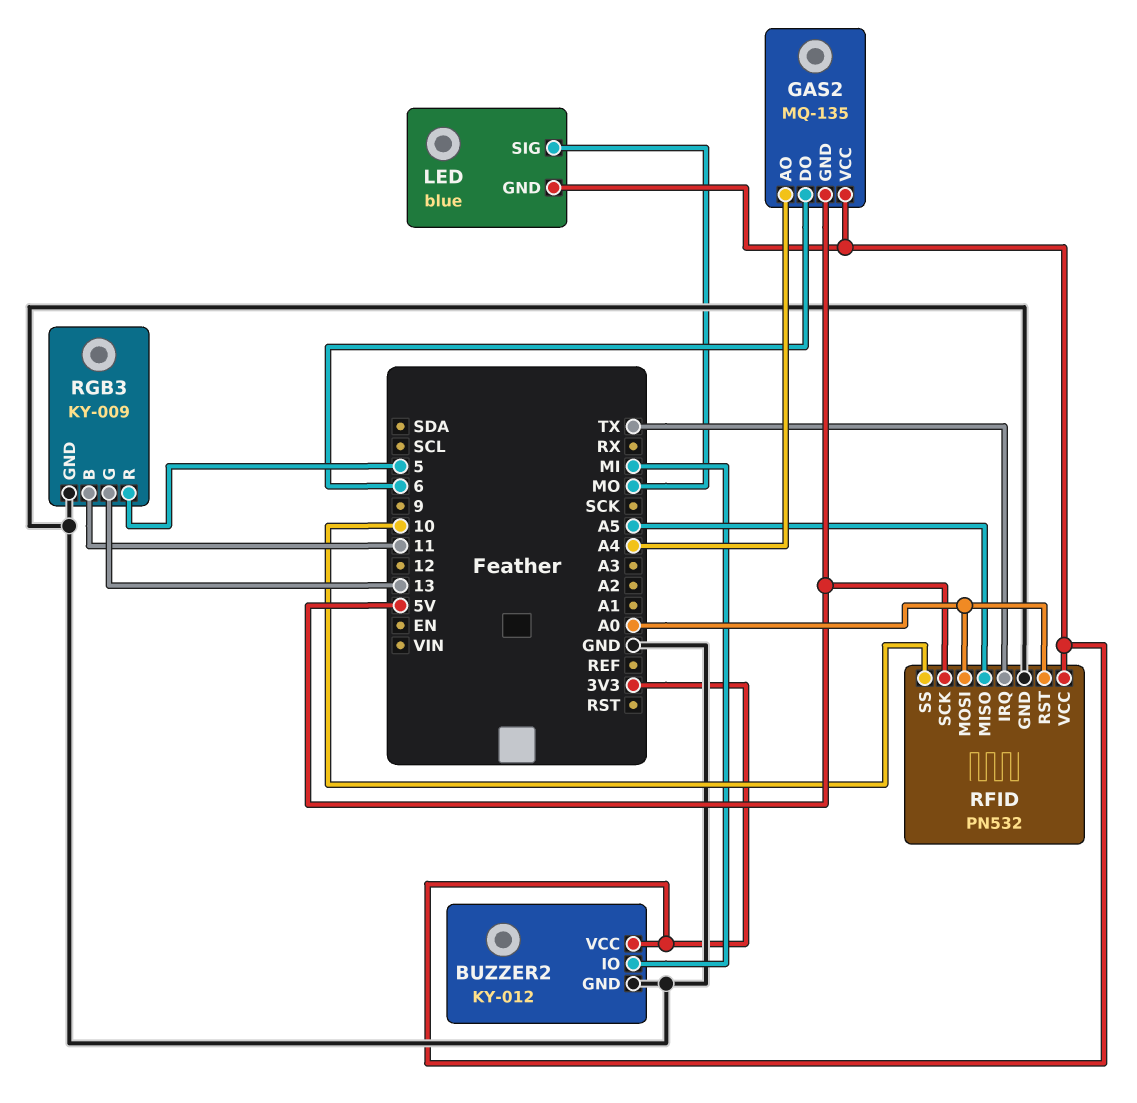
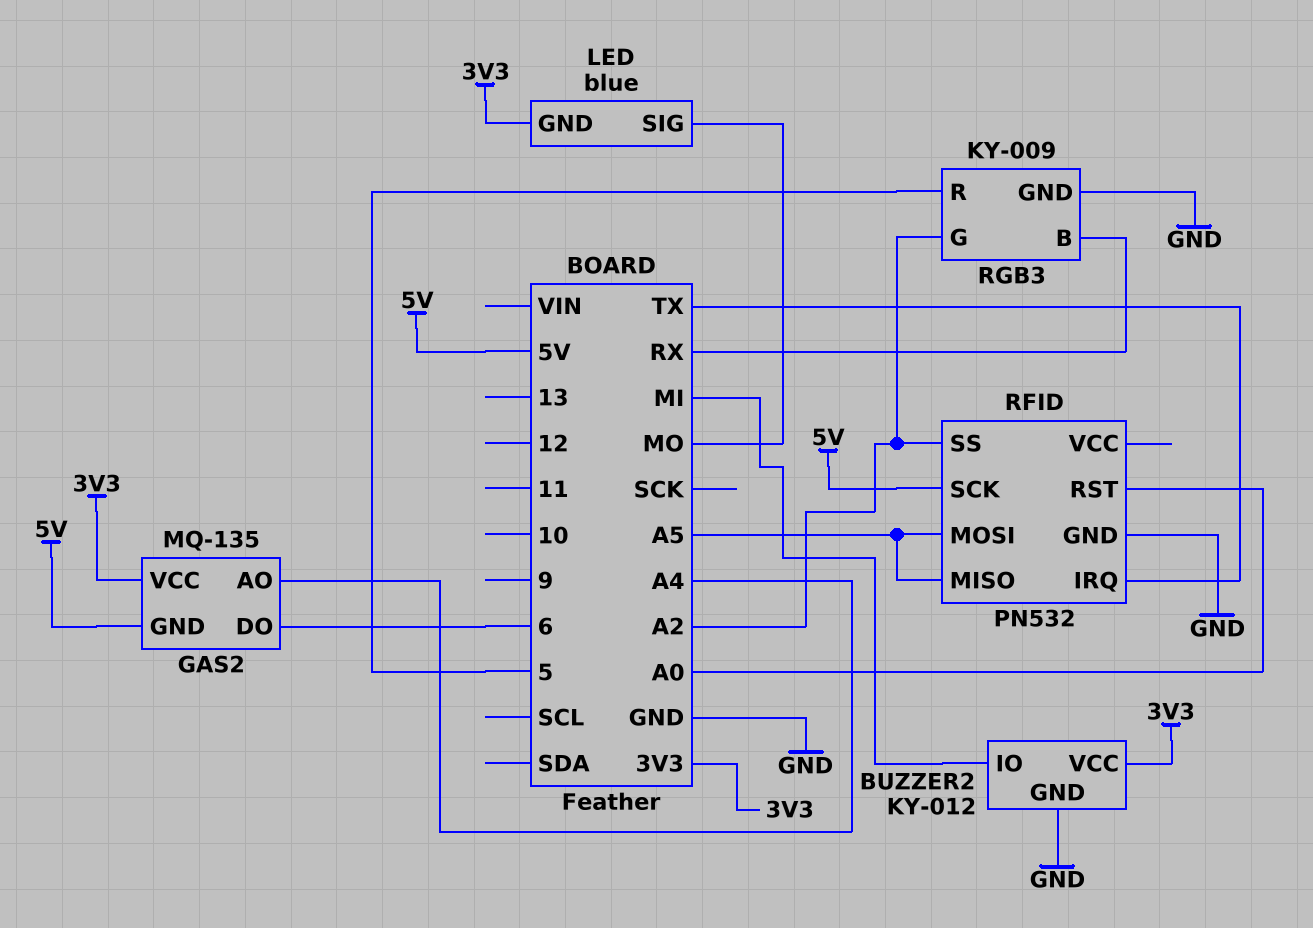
RFID pin MOSI: A0 -> A5
RFID pin SS: 10 -> A2
RFID pin VCC: 3V3 -> none
RGB3 pin B: 11 -> RX
RGB3 pin G: 13 -> A2

